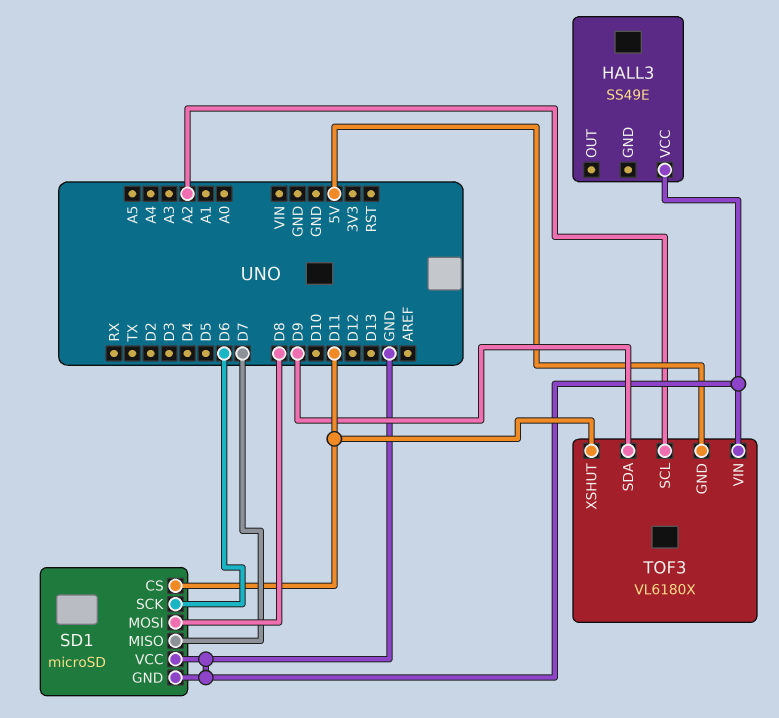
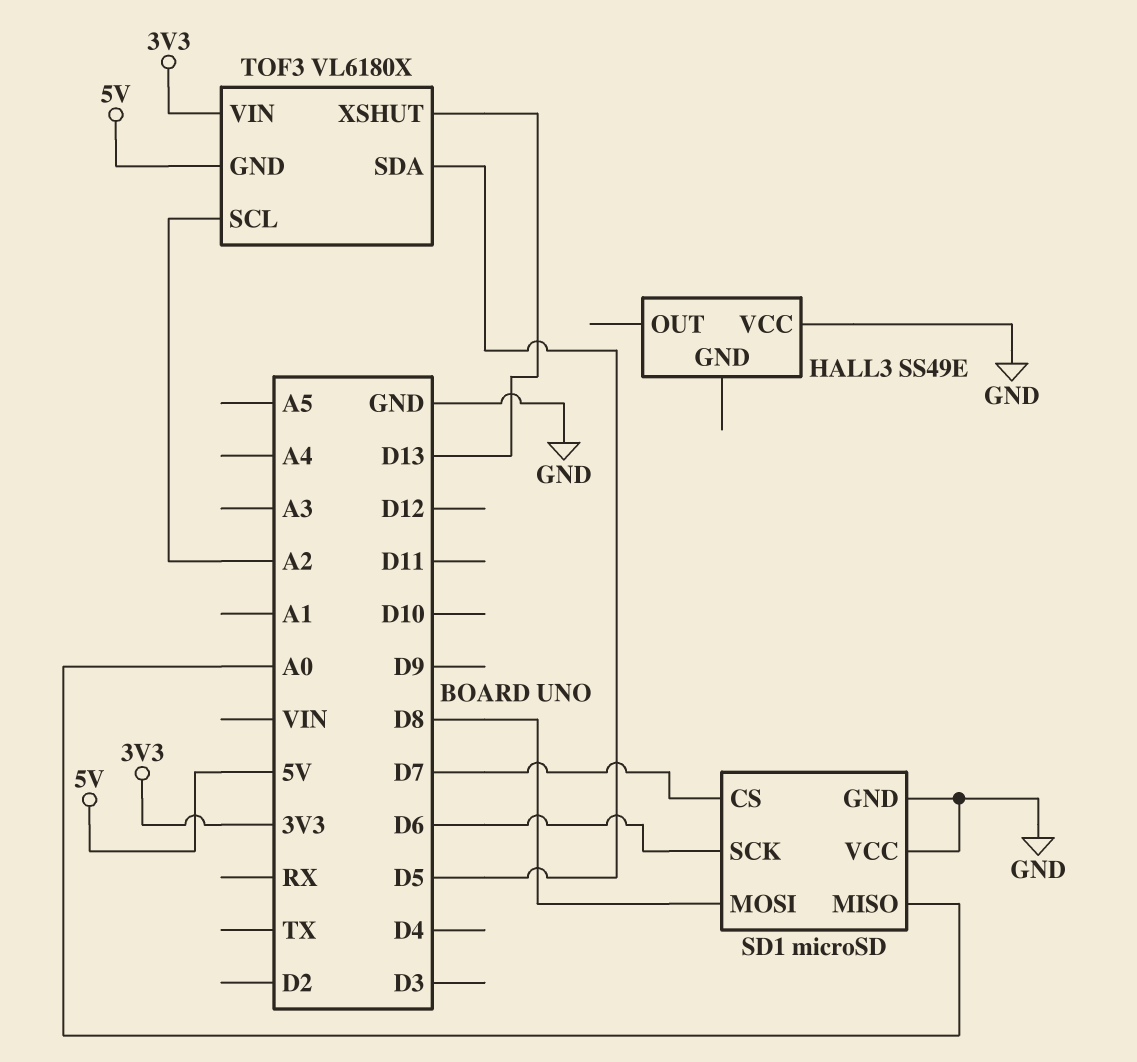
SD1 pin CS: D11 -> D7
SD1 pin MISO: D7 -> A0
TOF3 pin SDA: D9 -> D5
TOF3 pin VIN: GND -> 3V3
TOF3 pin XSHUT: D11 -> D13

